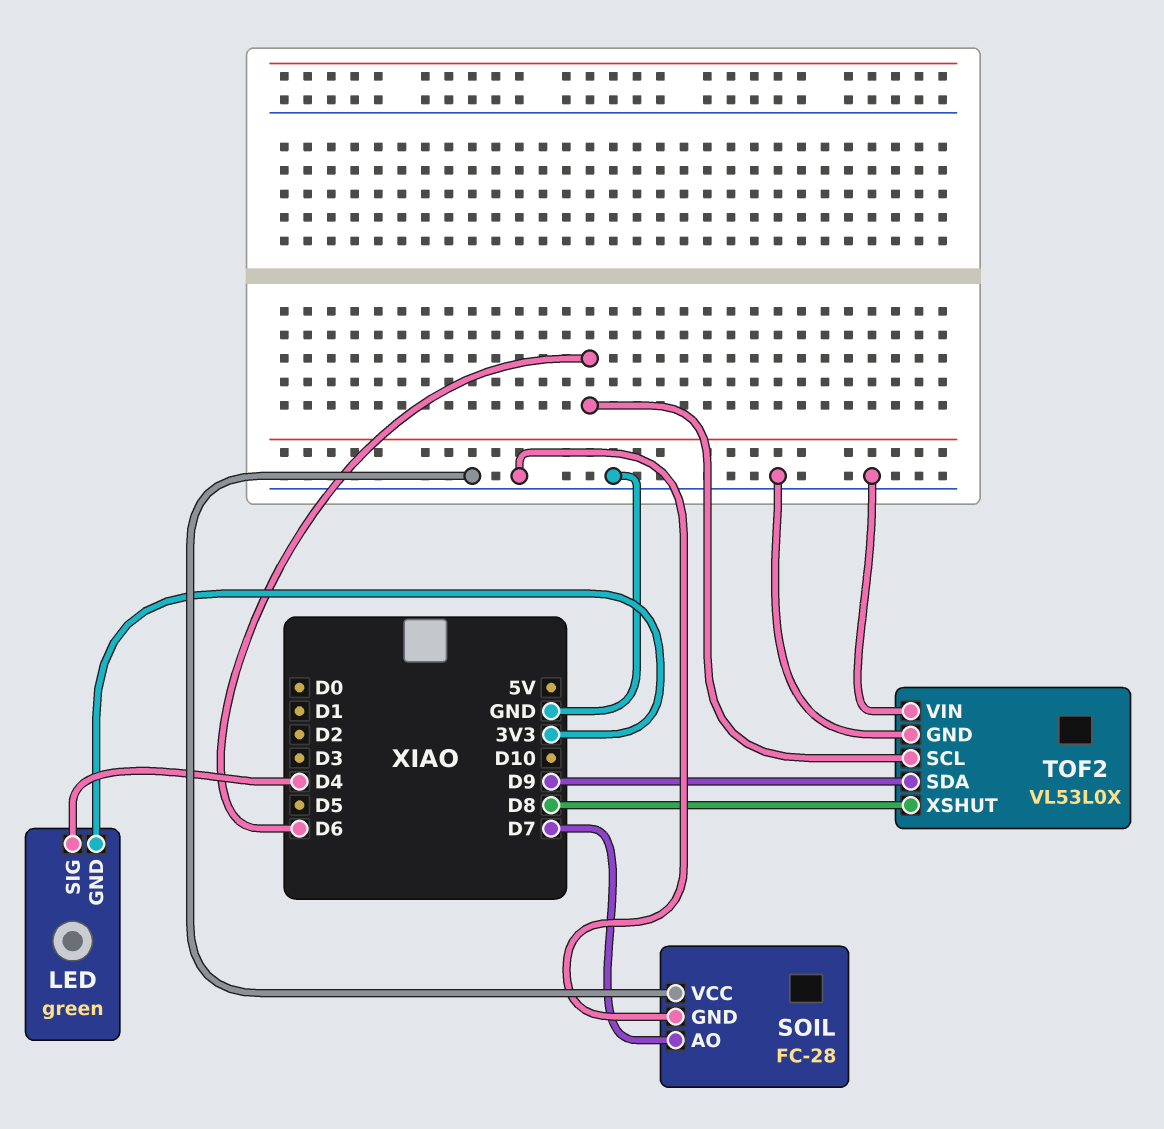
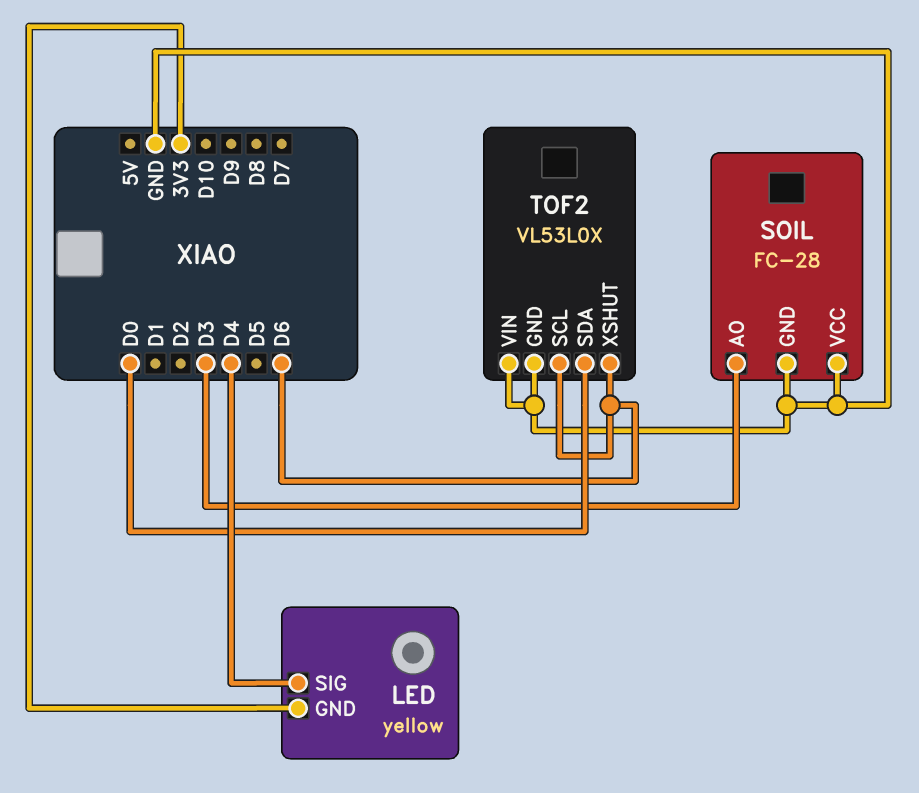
LED: green -> yellow
SOIL pin AO: D7 -> D3
TOF2 pin SDA: D9 -> D0
TOF2 pin XSHUT: D8 -> D6

